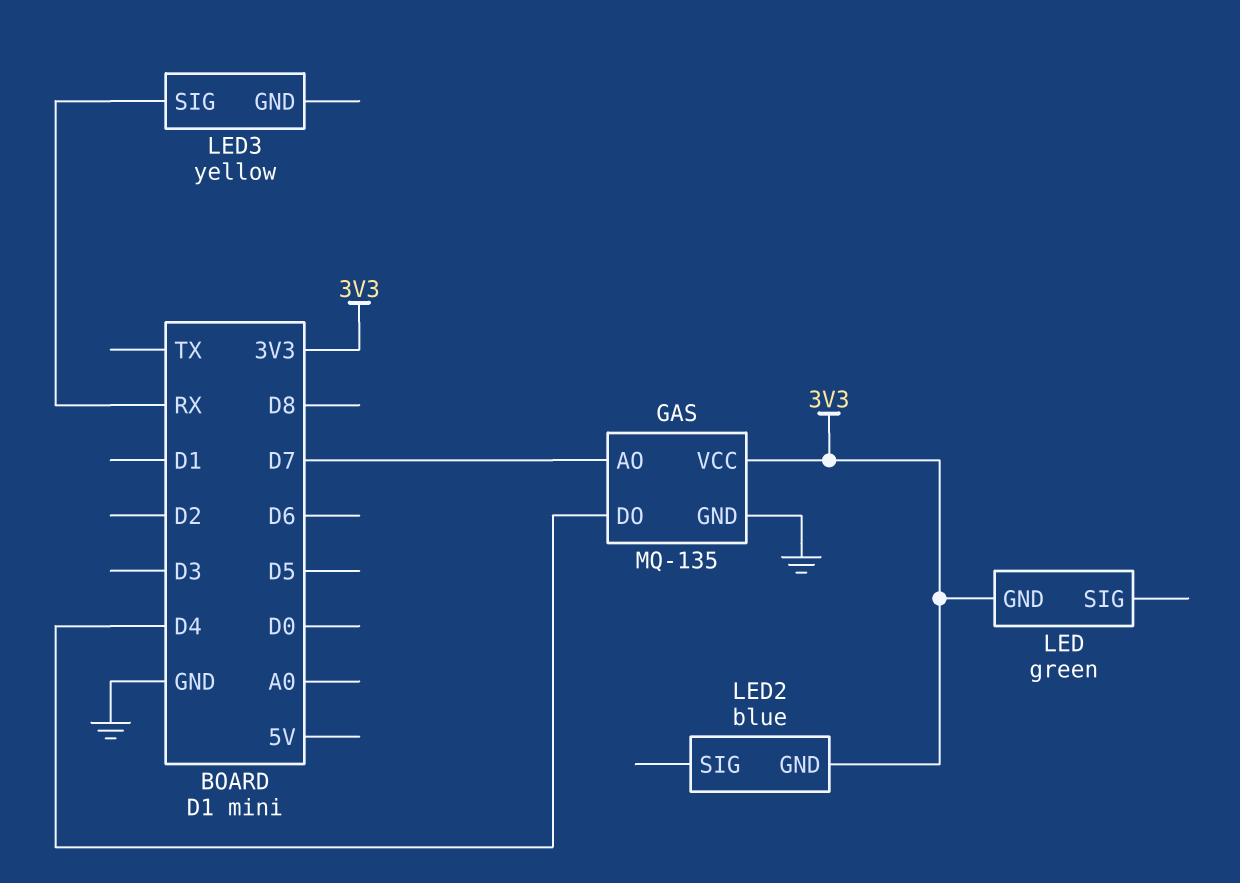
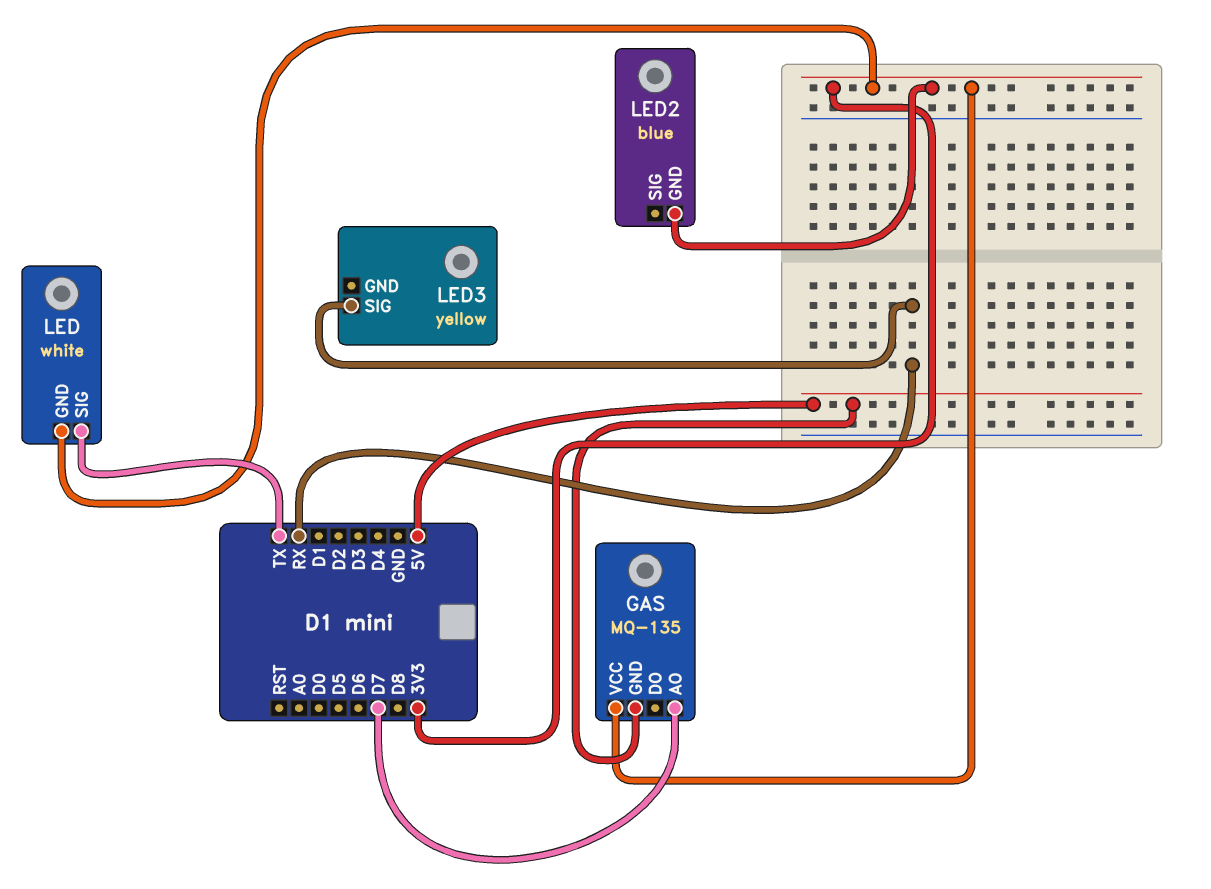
GAS pin DO: D4 -> none
GAS pin GND: GND -> 5V
LED: green -> white
LED pin SIG: none -> TX

